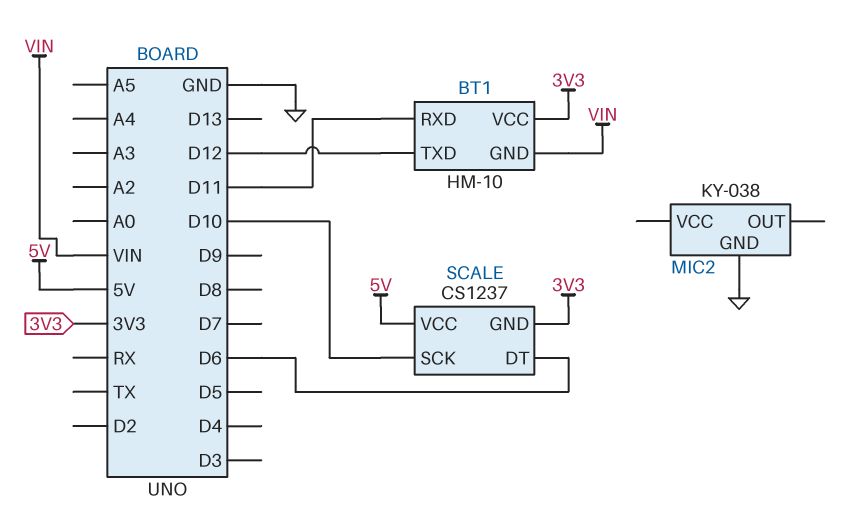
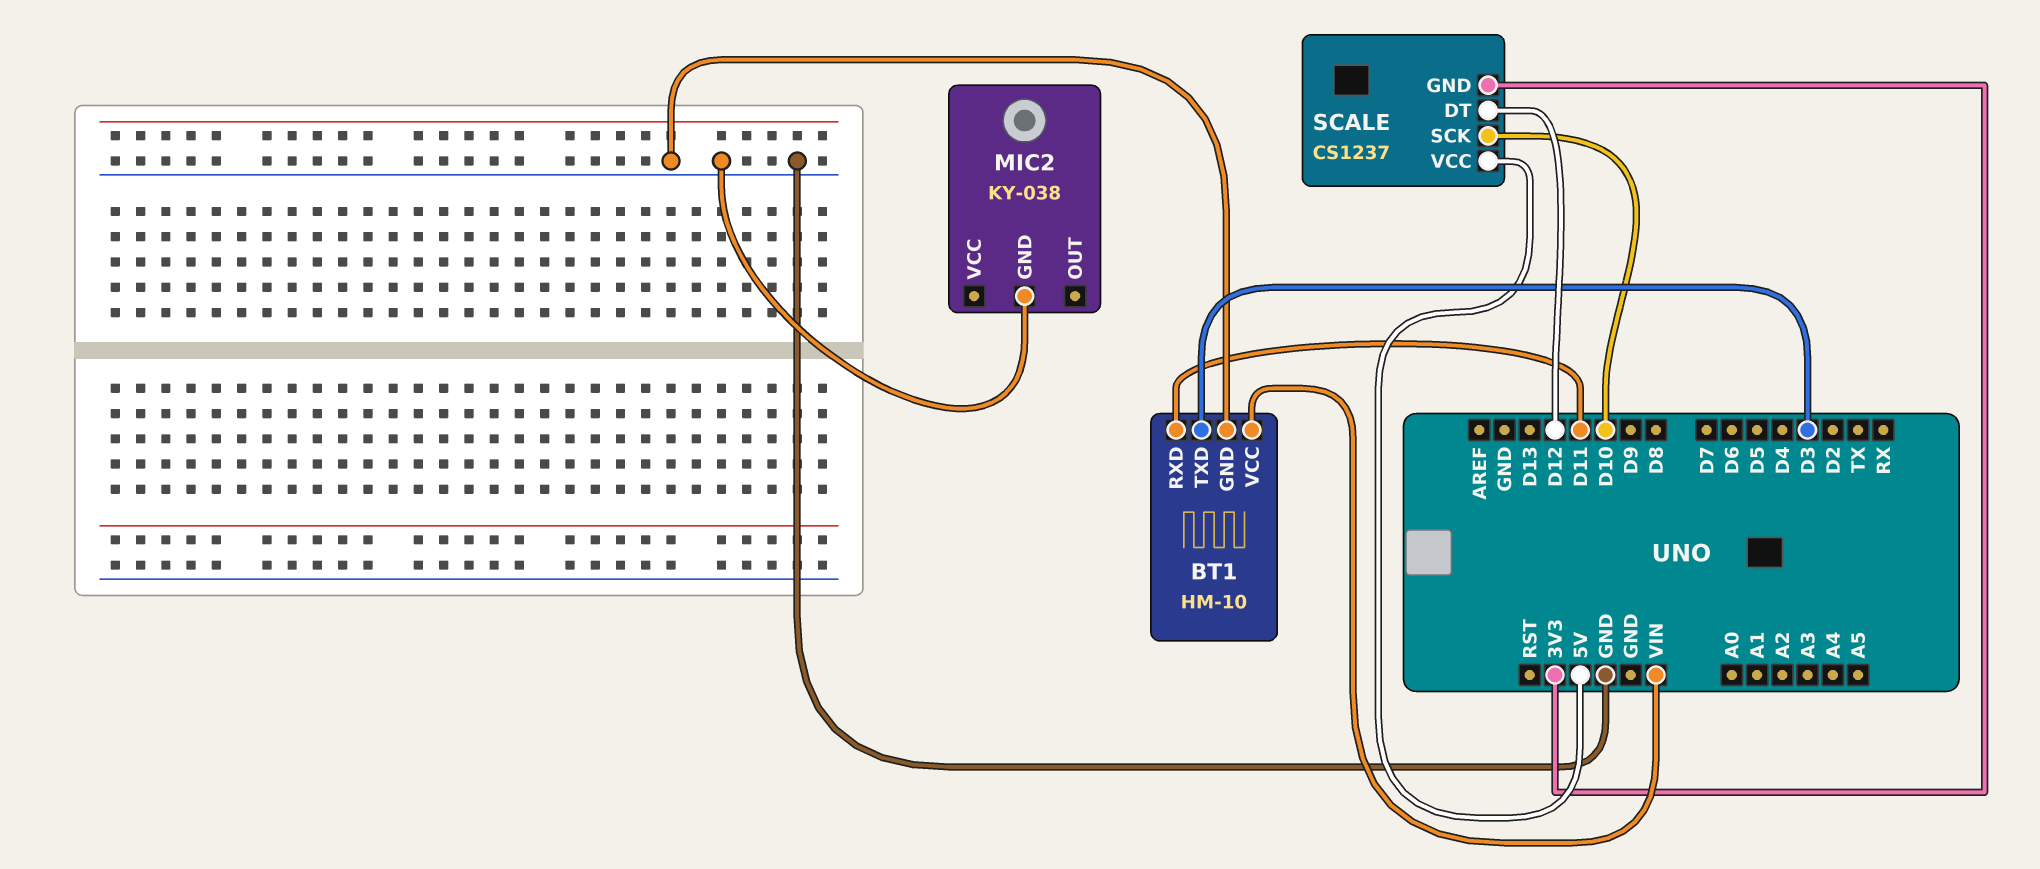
BT1 pin GND: VIN -> GND
BT1 pin TXD: D12 -> D3
BT1 pin VCC: 3V3 -> VIN
SCALE pin DT: D6 -> D12

